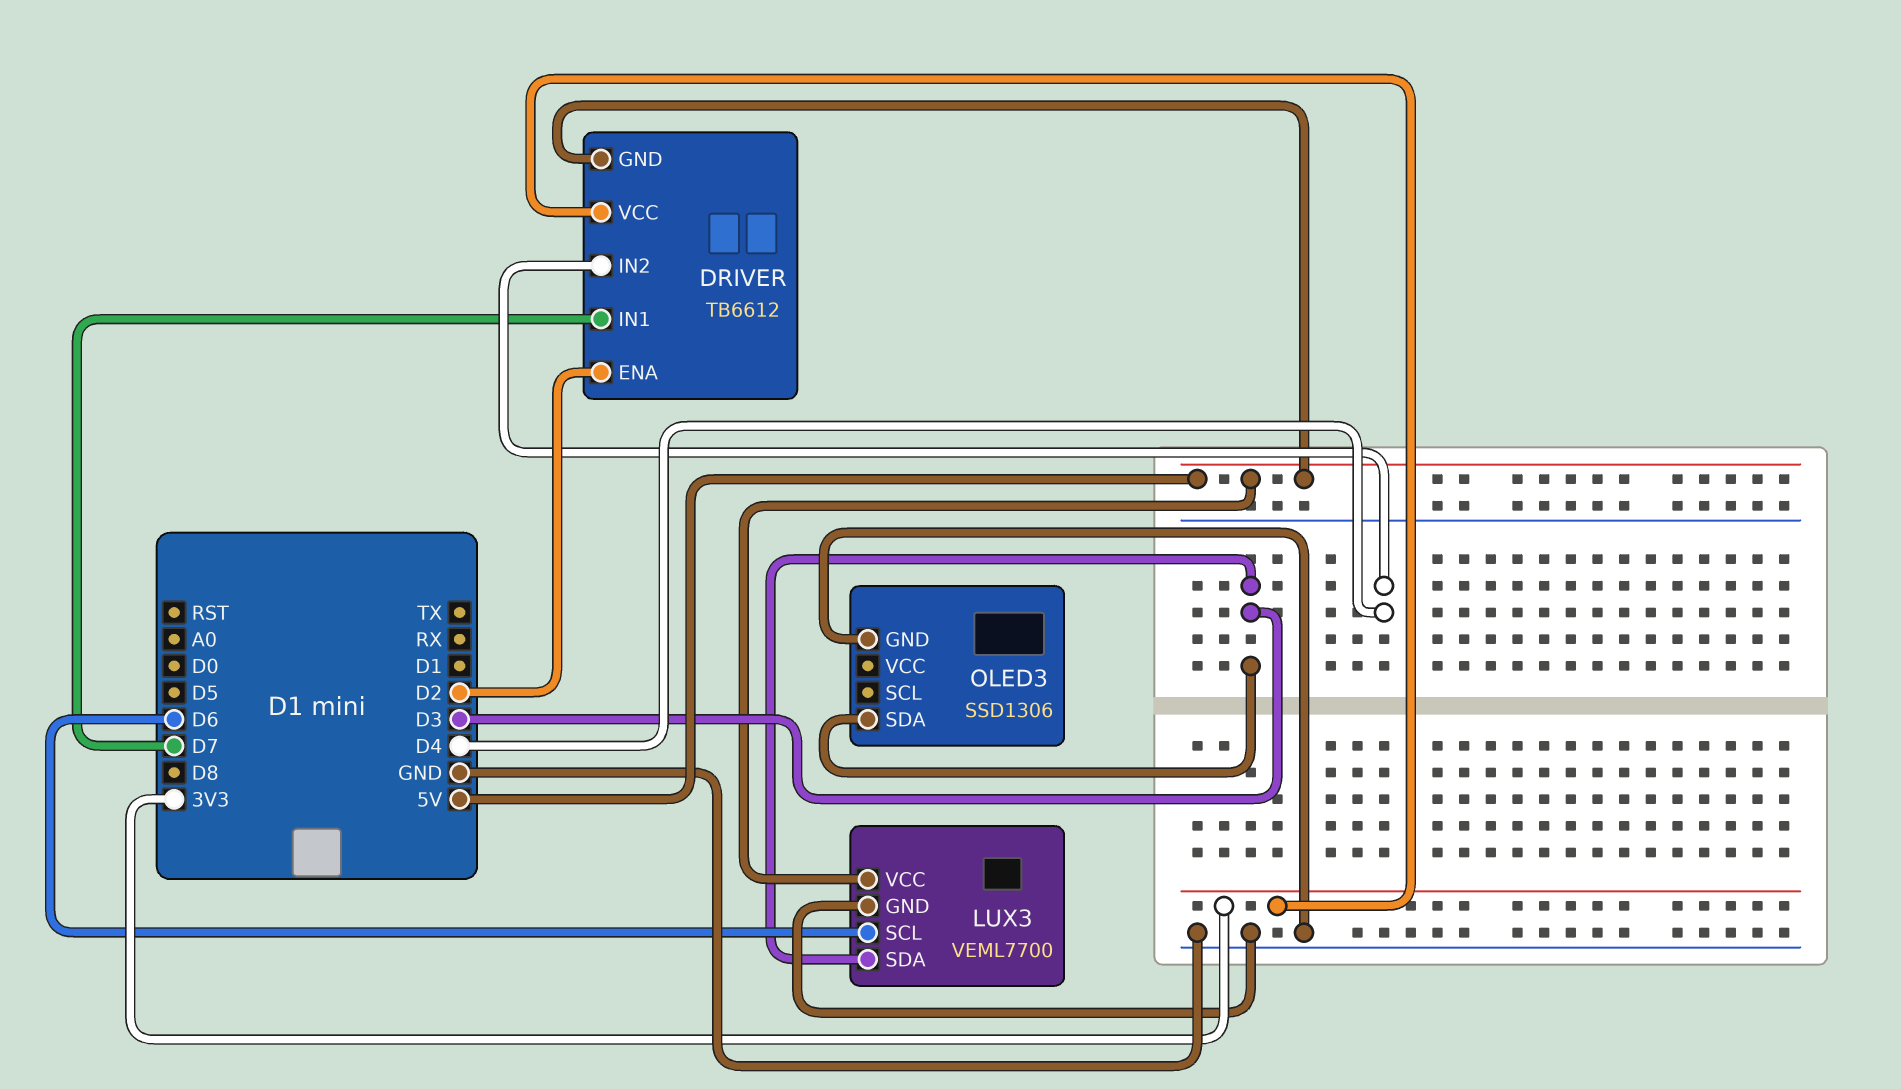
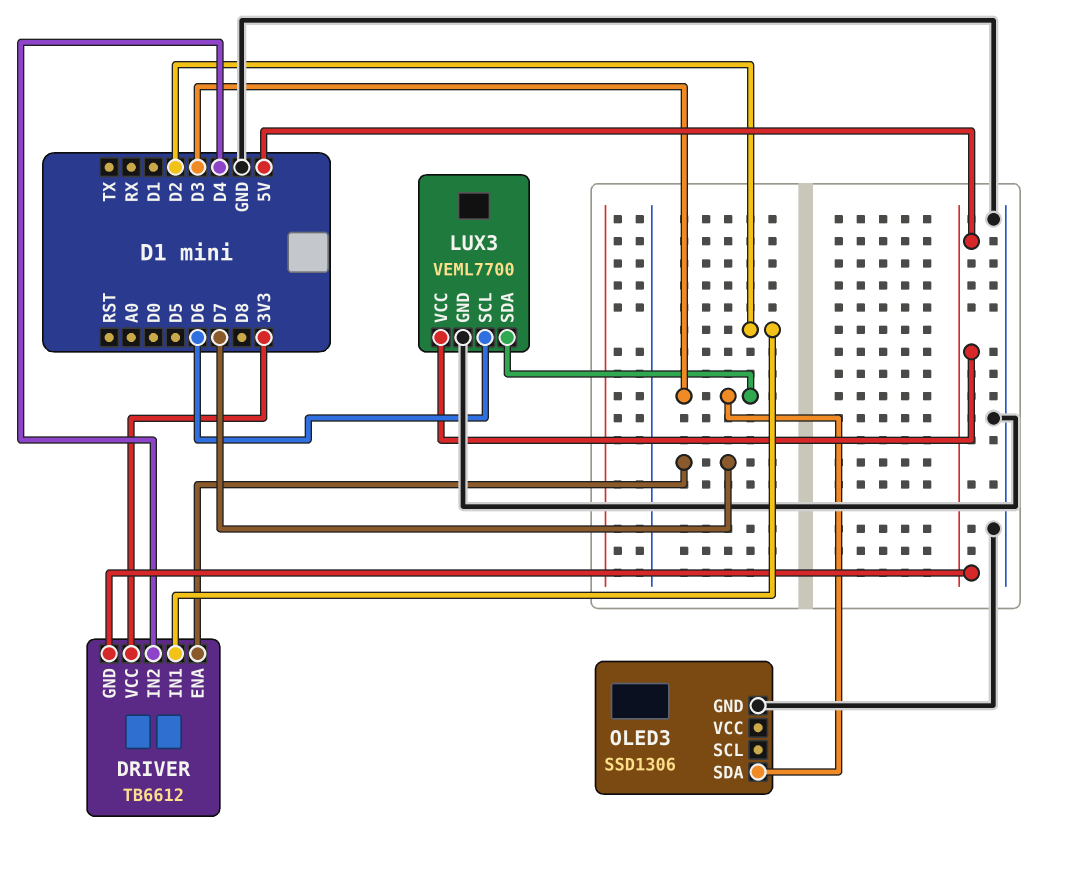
DRIVER pin ENA: D2 -> D7
DRIVER pin IN1: D7 -> D2

